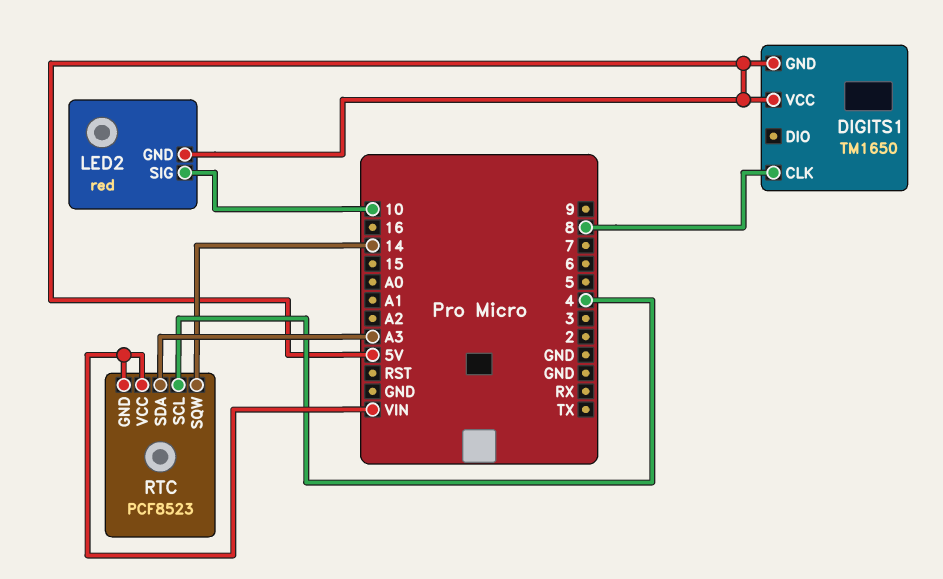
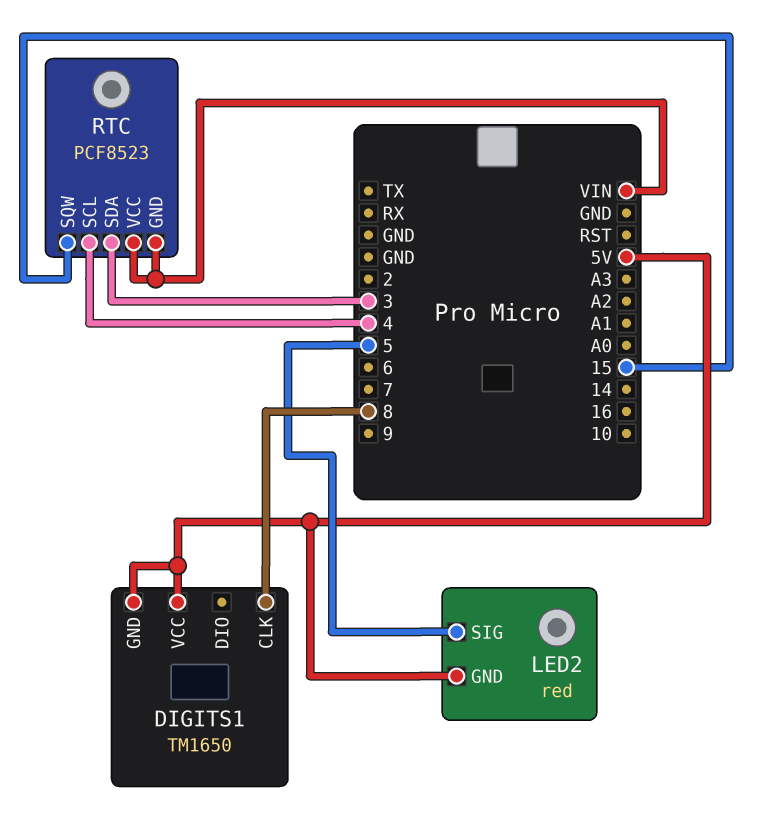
LED2 pin SIG: 10 -> 5
RTC pin SDA: A3 -> 3
RTC pin SQW: 14 -> 15

